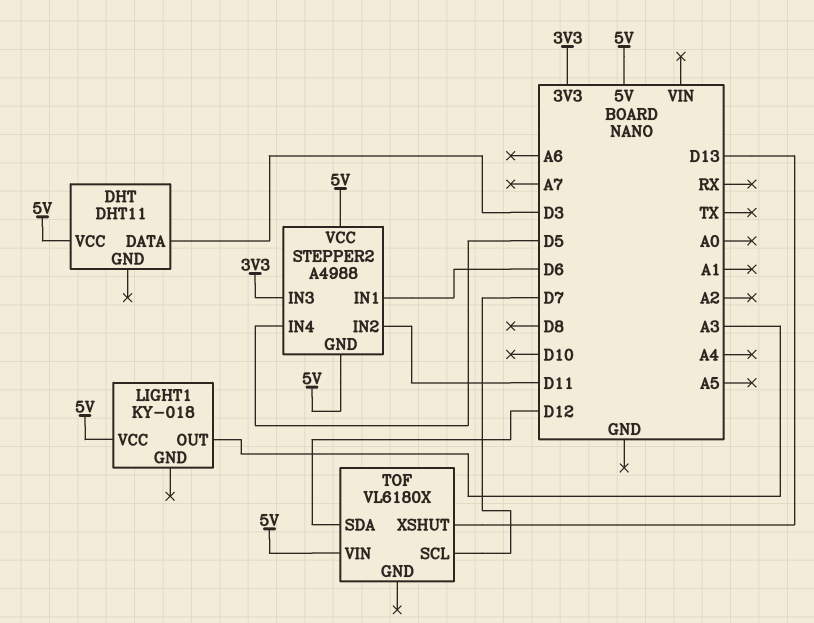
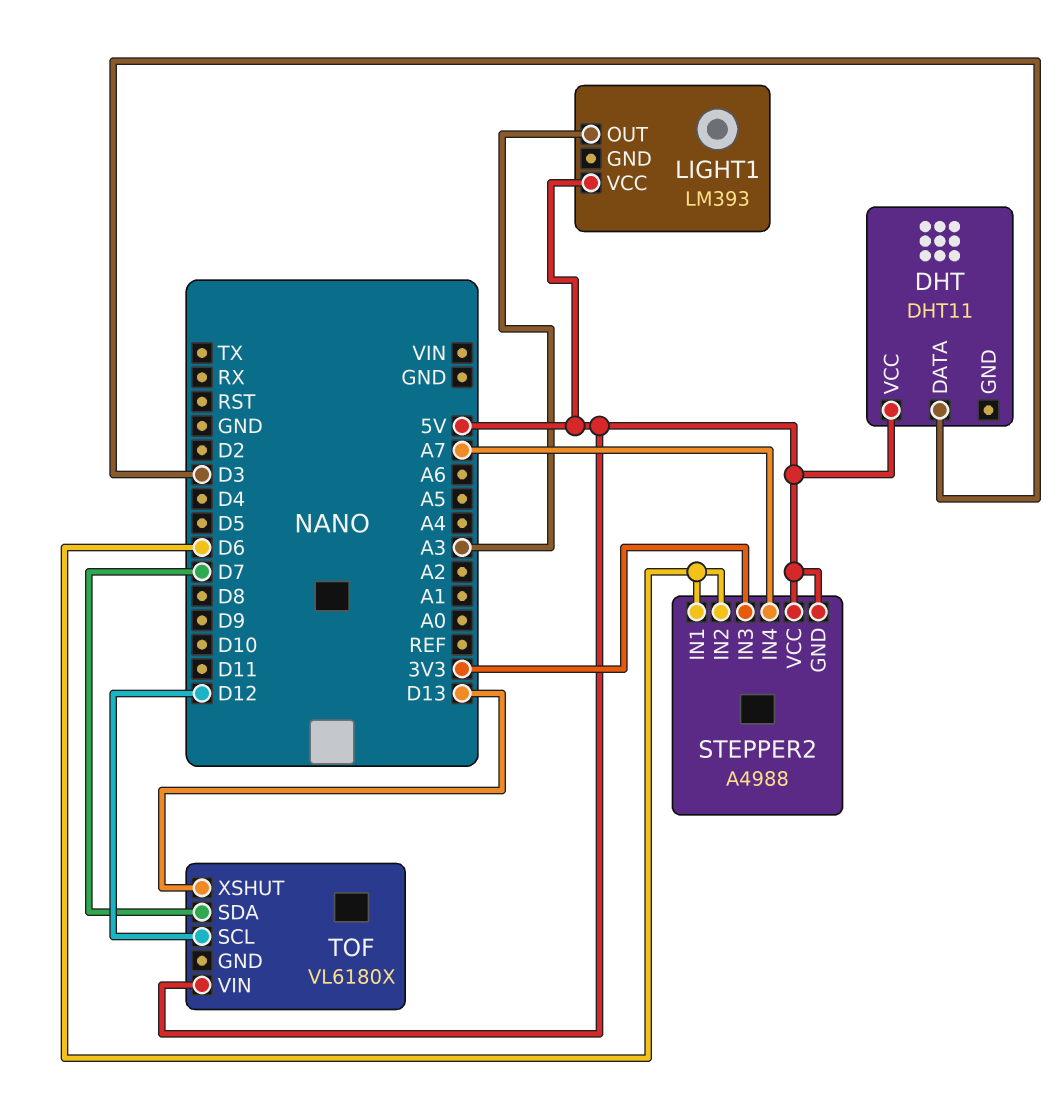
LIGHT1: KY-018 -> LM393
STEPPER2 pin IN2: D11 -> D6
STEPPER2 pin IN4: D5 -> A7
TOF pin SCL: D7 -> D12
TOF pin SDA: D12 -> D7

